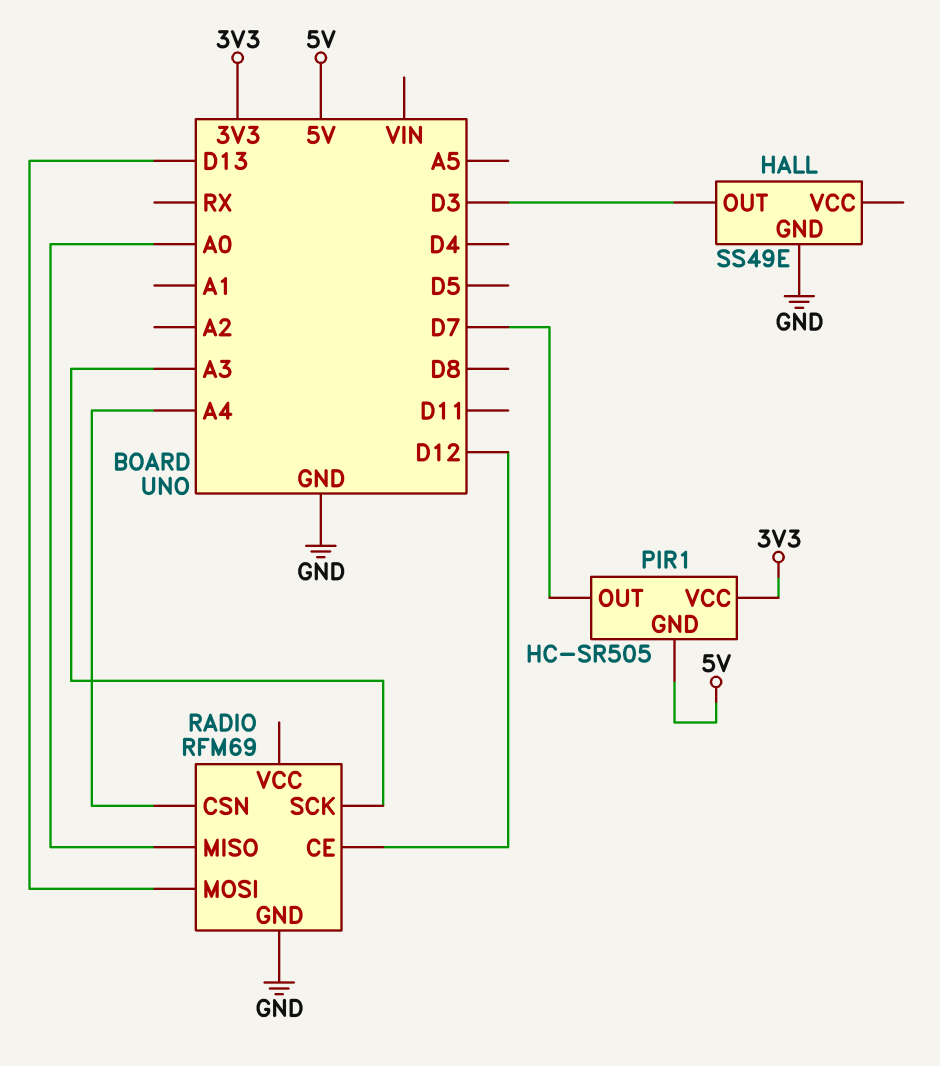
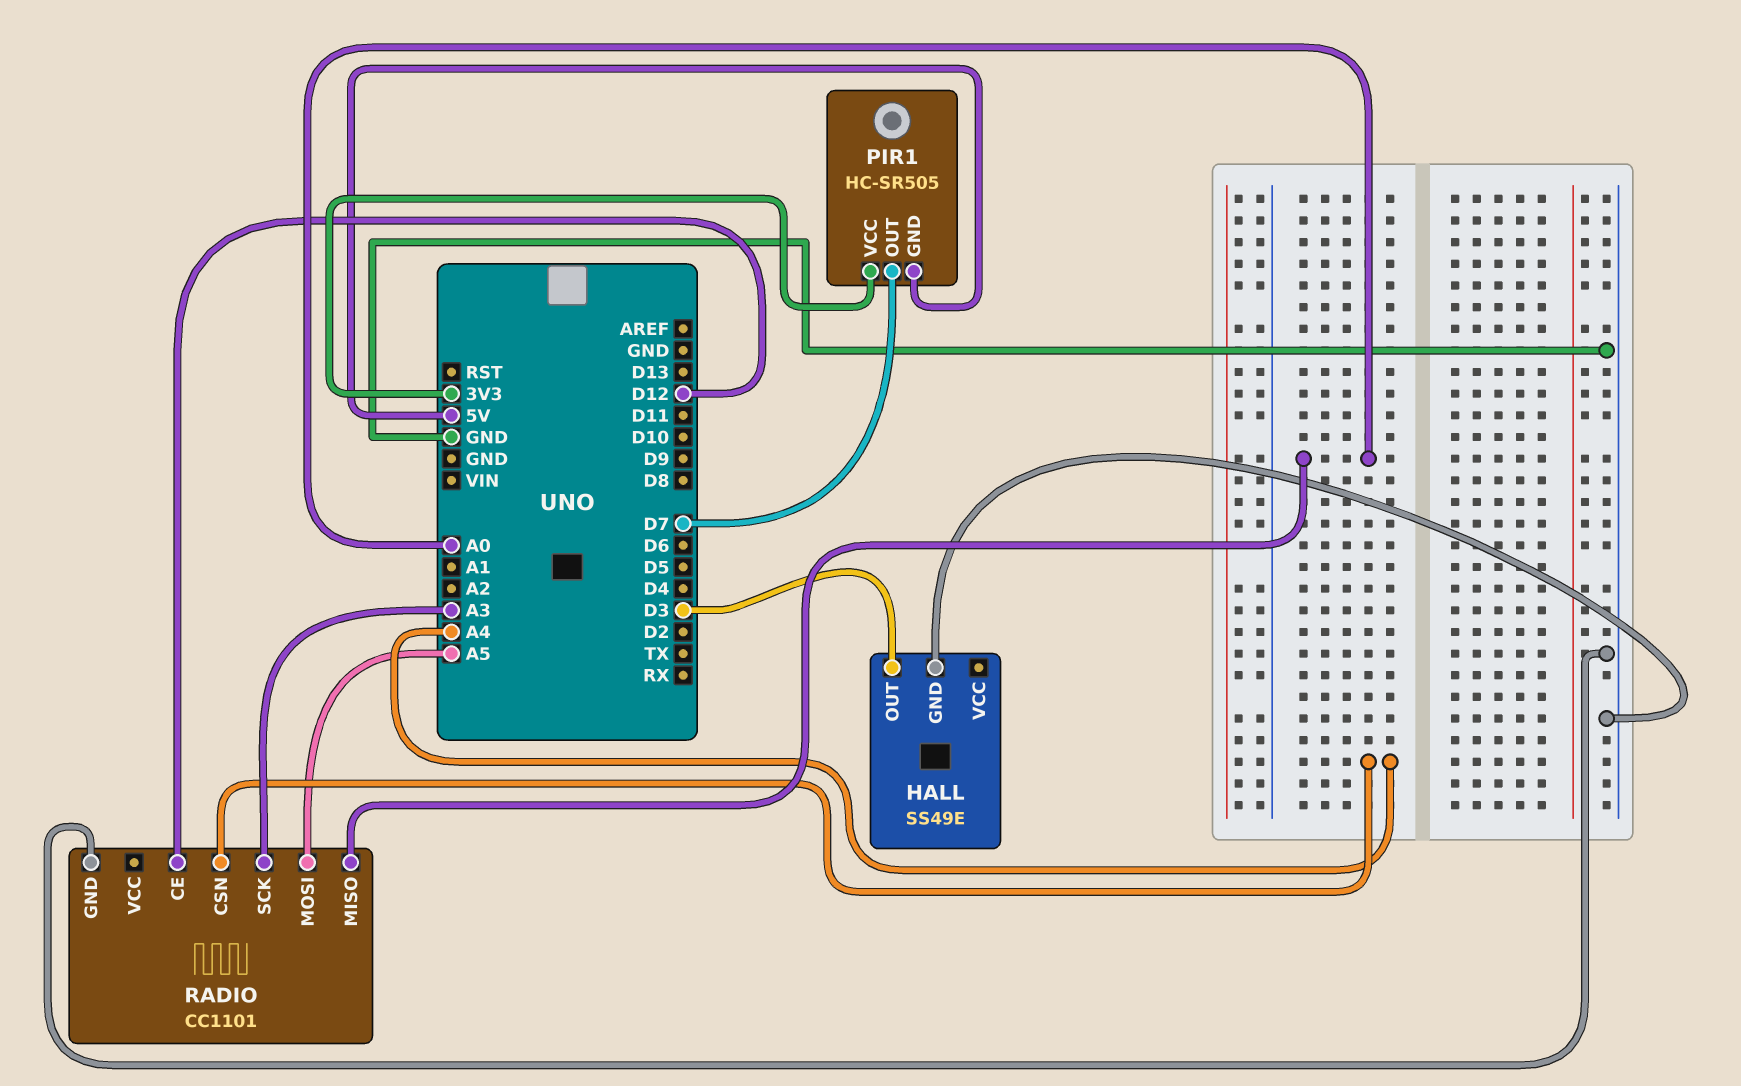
RADIO: RFM69 -> CC1101
RADIO pin MOSI: D13 -> A5

